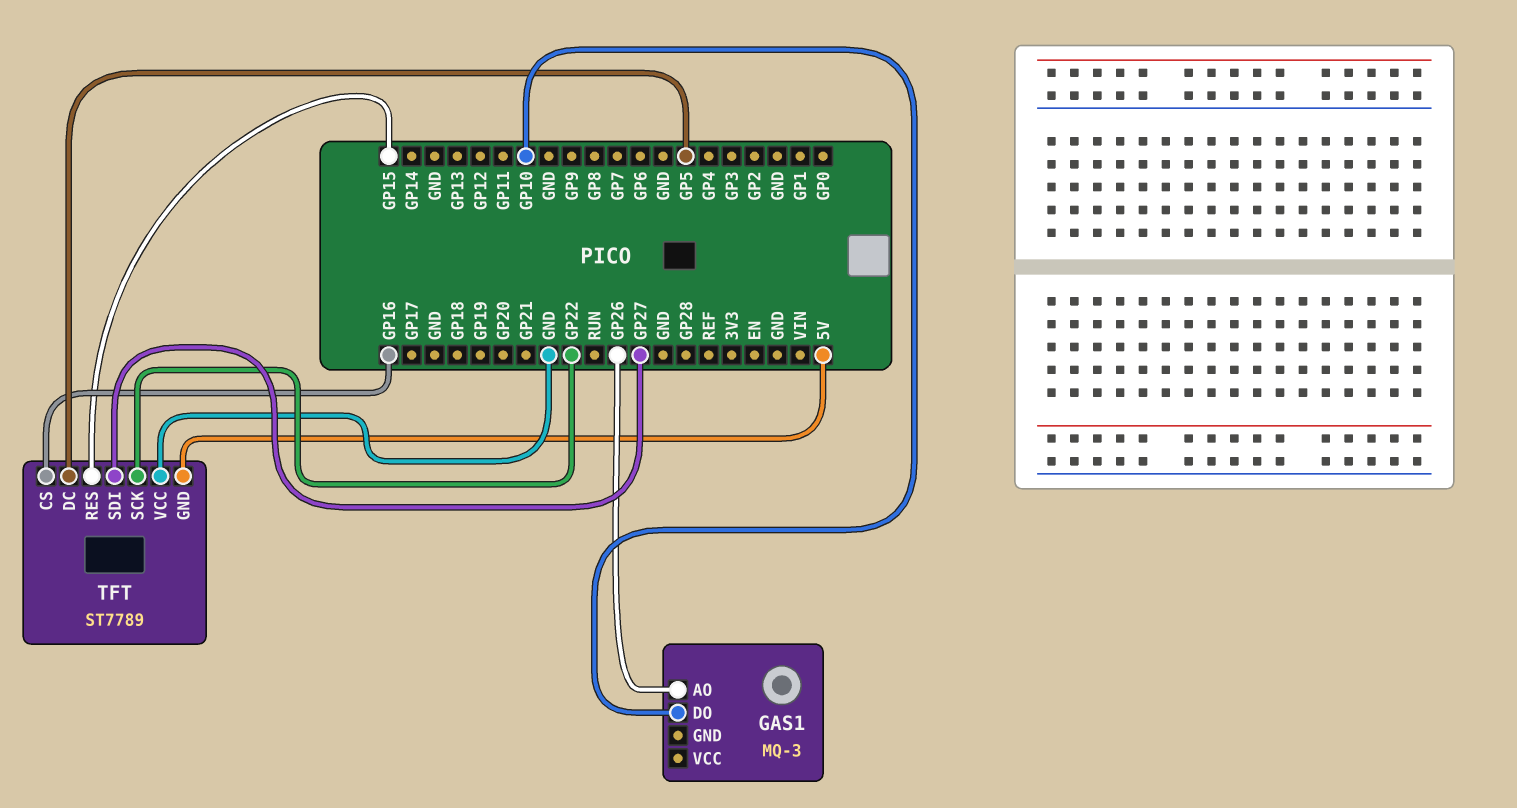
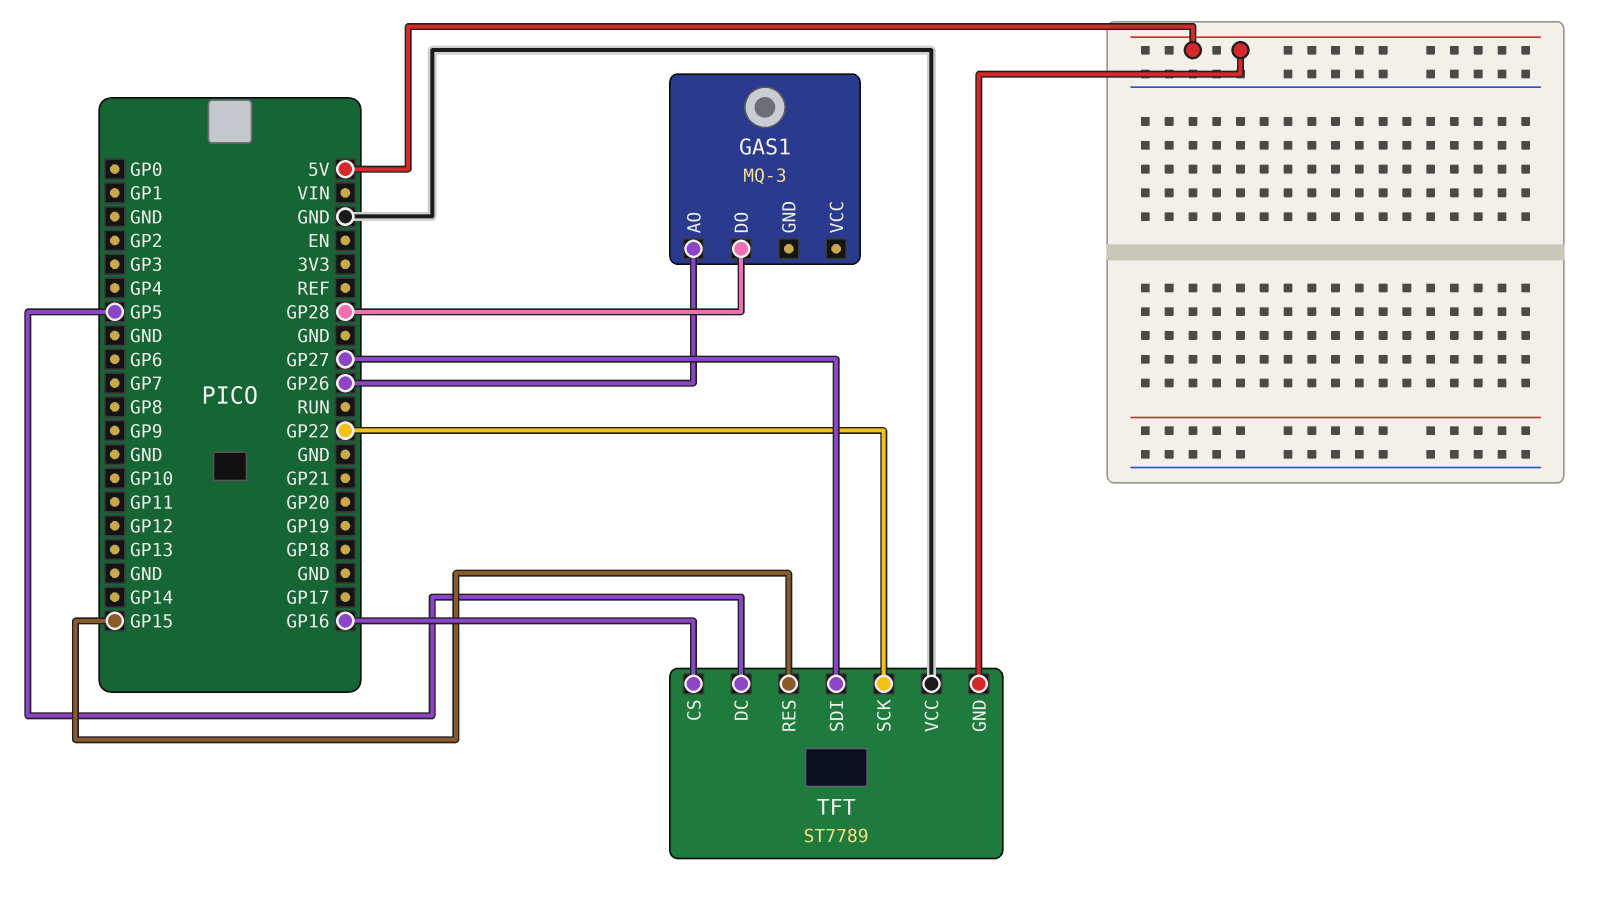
GAS1 pin DO: GP10 -> GP28

